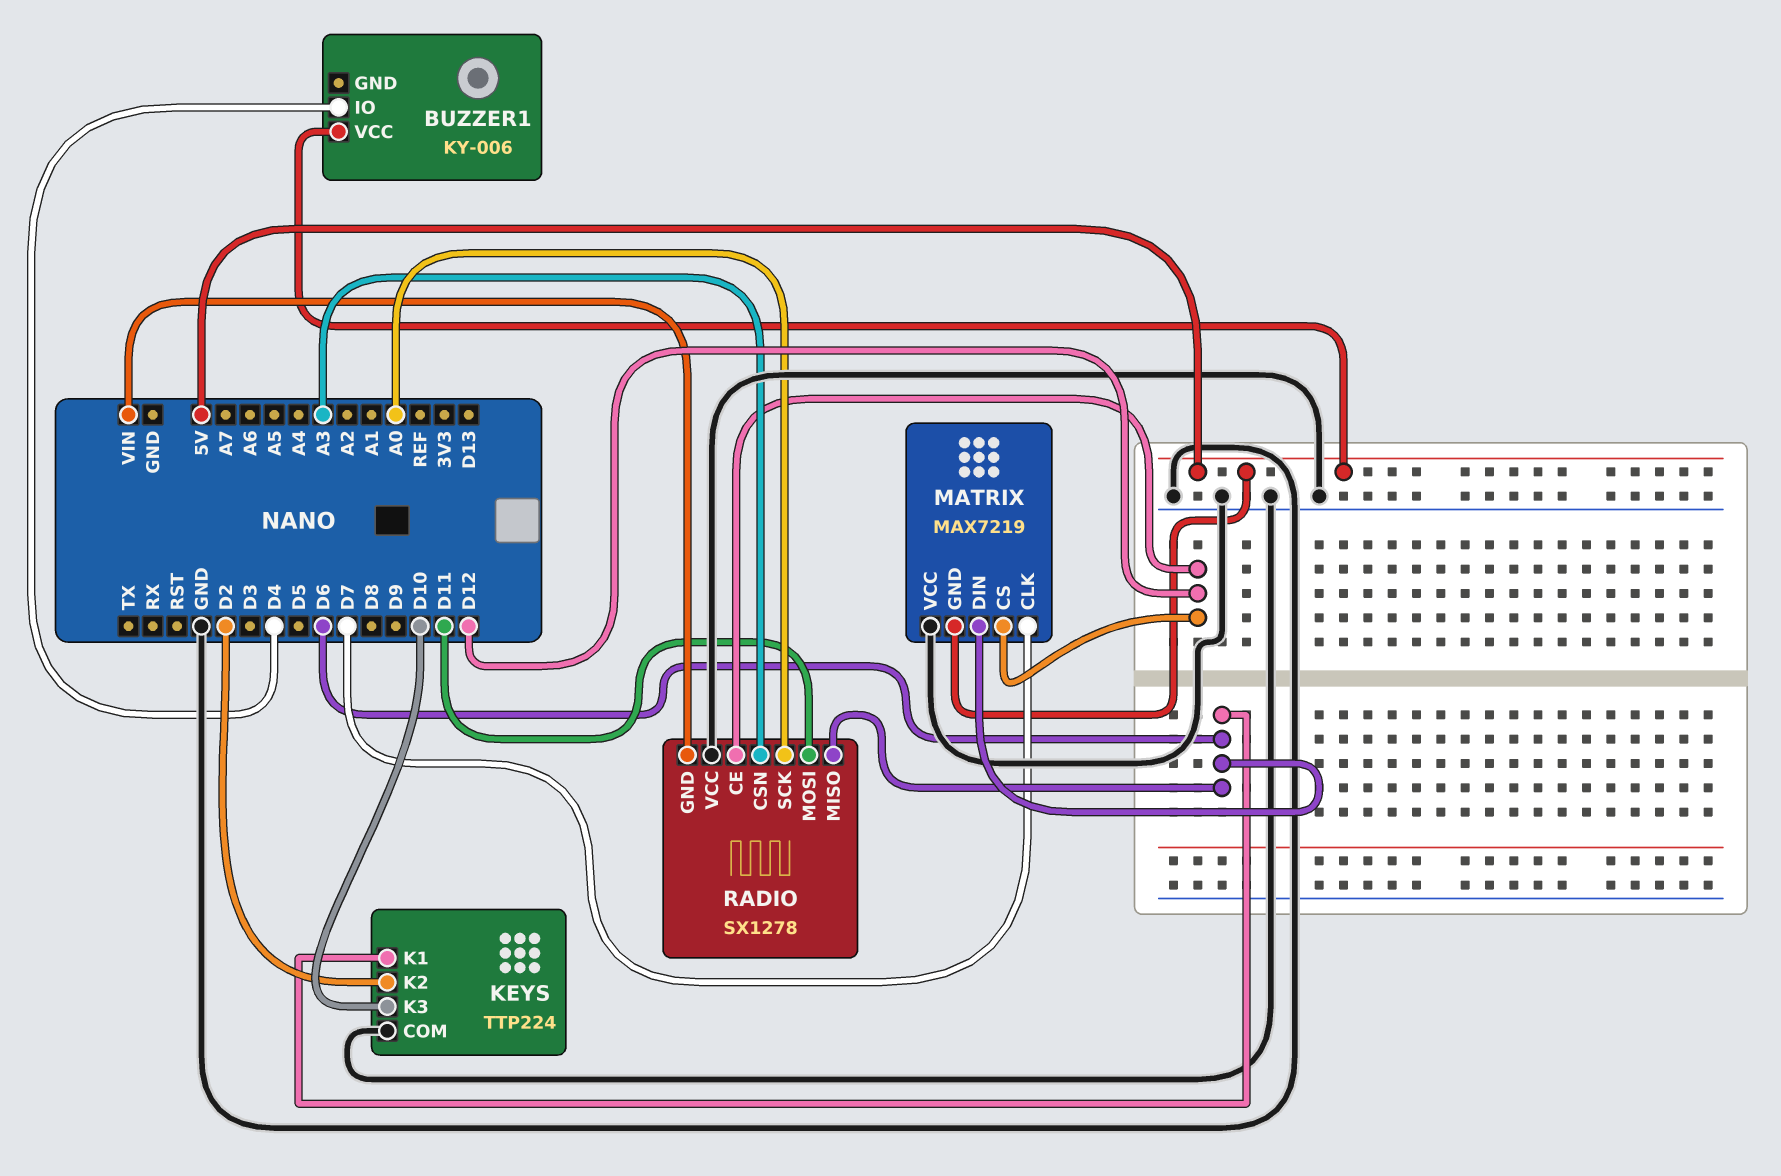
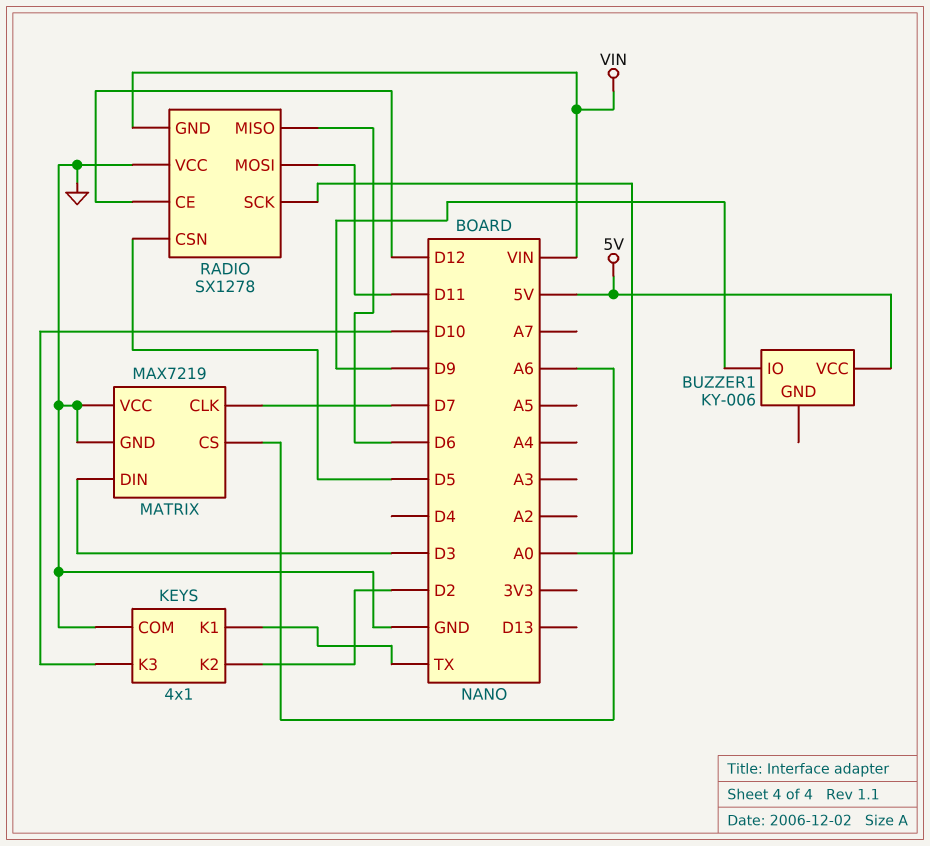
BUZZER1 pin IO: D4 -> D9
KEYS: TTP224 -> 4x1
KEYS pin K1: D6 -> TX
MATRIX pin CS: D12 -> A6
MATRIX pin DIN: D6 -> D3
MATRIX pin GND: 5V -> GND
RADIO pin CSN: A3 -> D5

